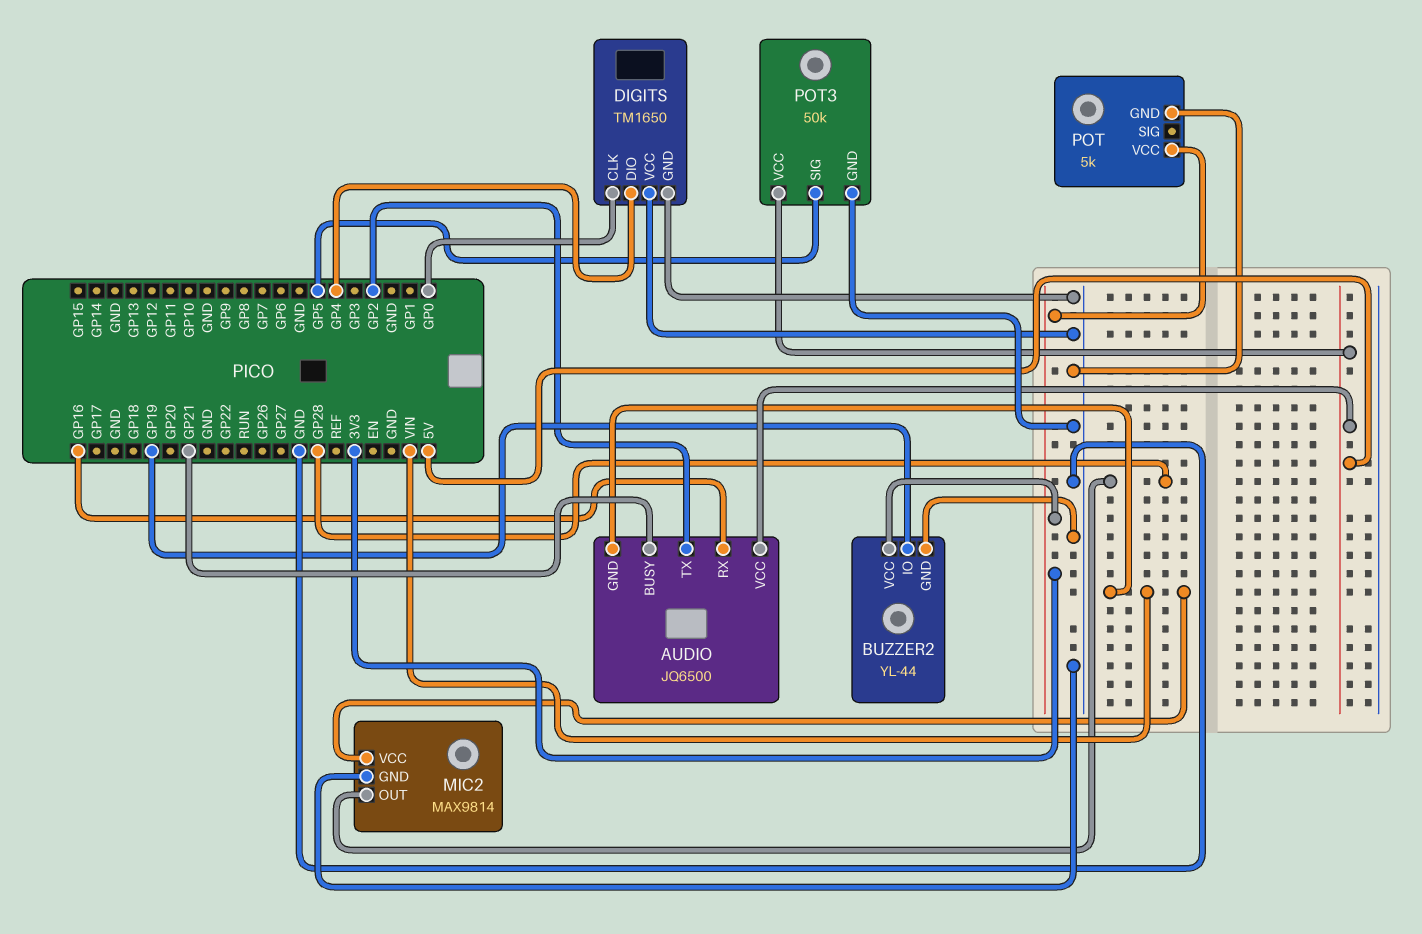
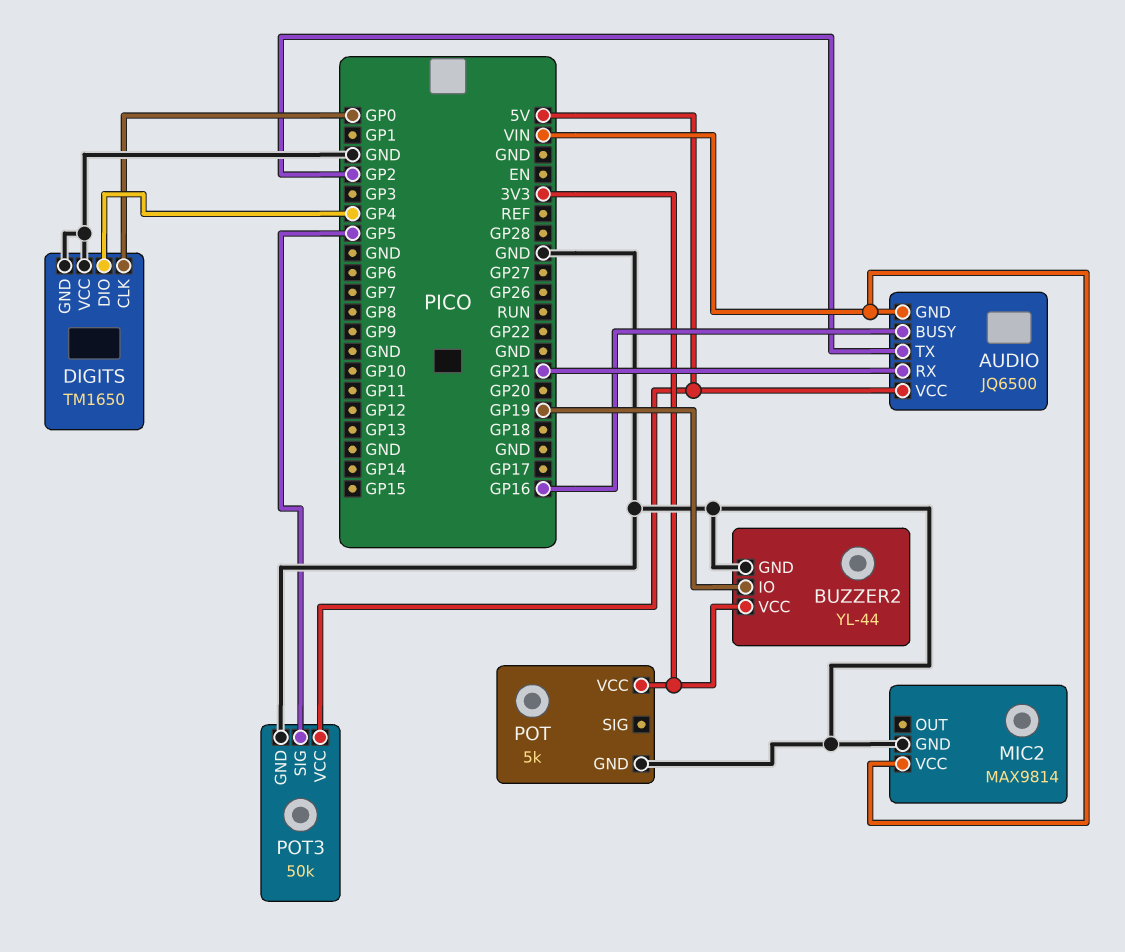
AUDIO pin BUSY: GP21 -> GP16
AUDIO pin RX: GP16 -> GP21
MIC2 pin OUT: GP28 -> none

